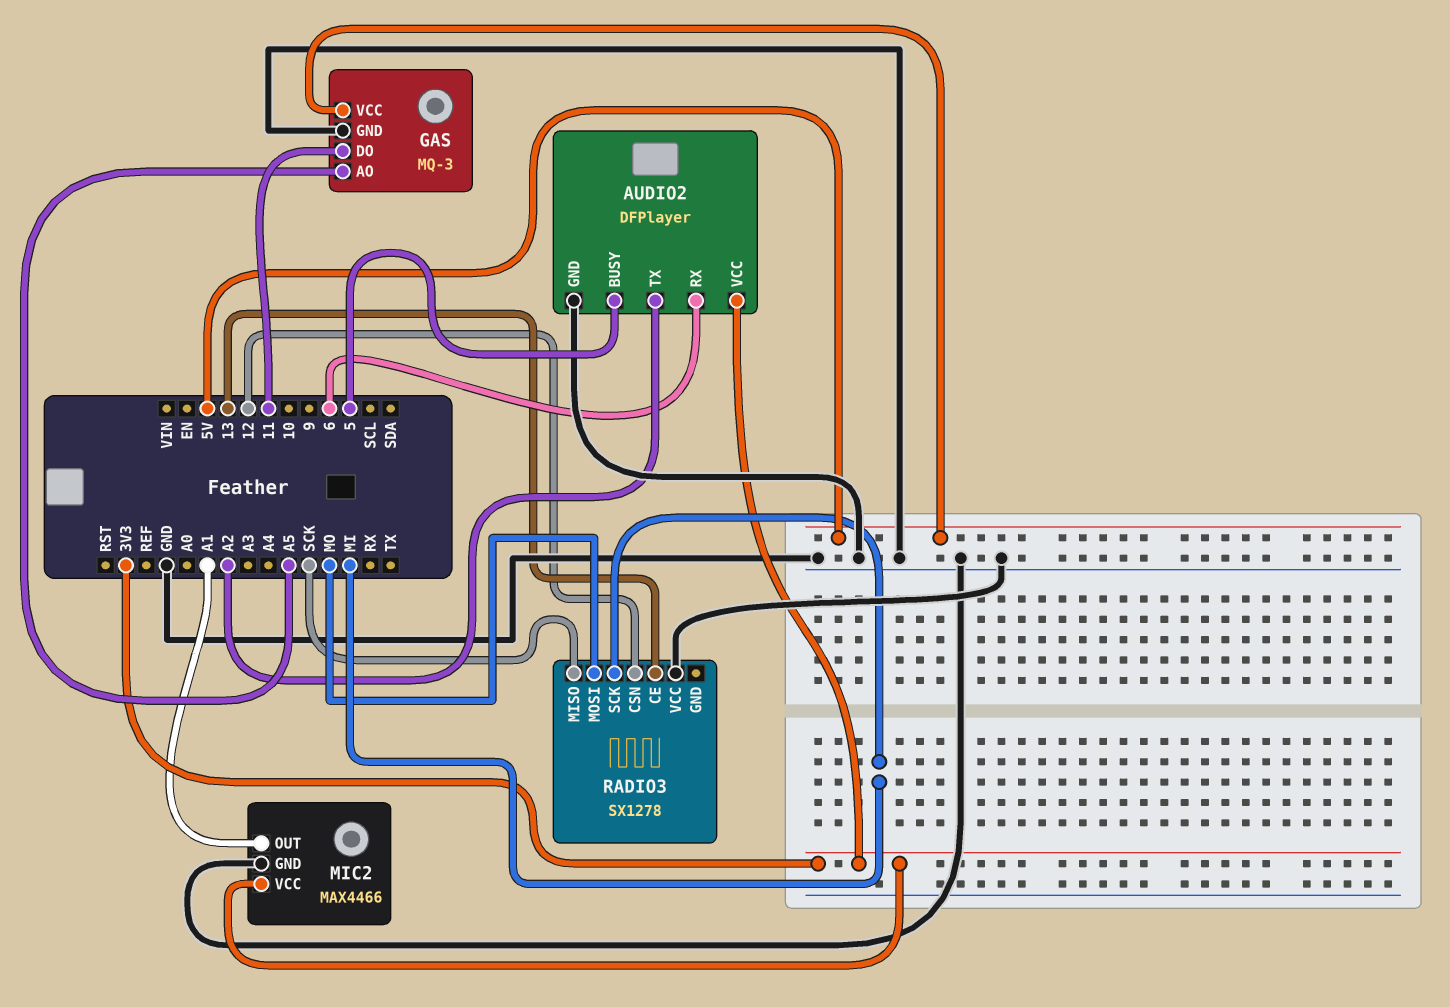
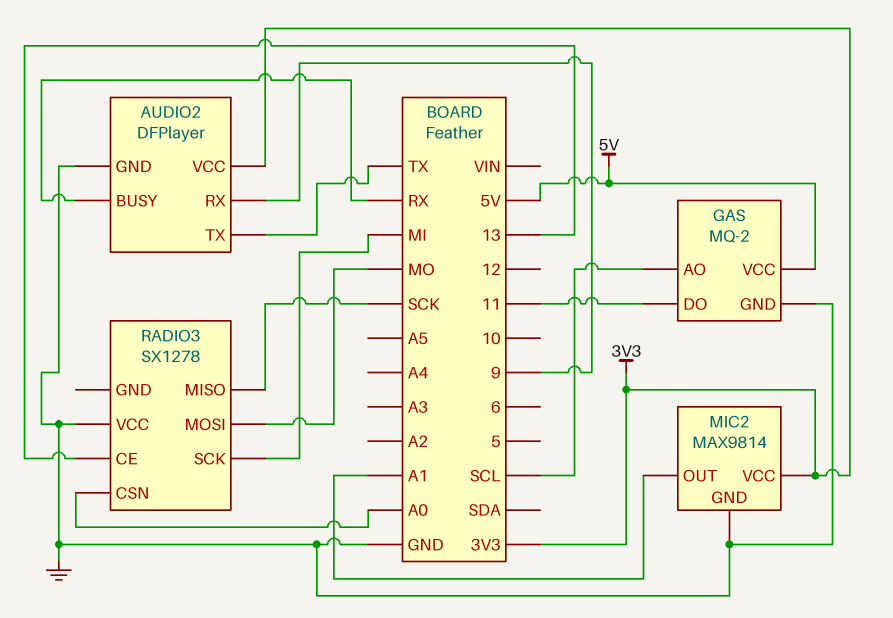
AUDIO2 pin BUSY: 5 -> RX
AUDIO2 pin RX: 6 -> 9
AUDIO2 pin TX: A2 -> TX
GAS: MQ-3 -> MQ-2
GAS pin AO: A5 -> SCL
MIC2: MAX4466 -> MAX9814
RADIO3 pin CSN: 12 -> A0

